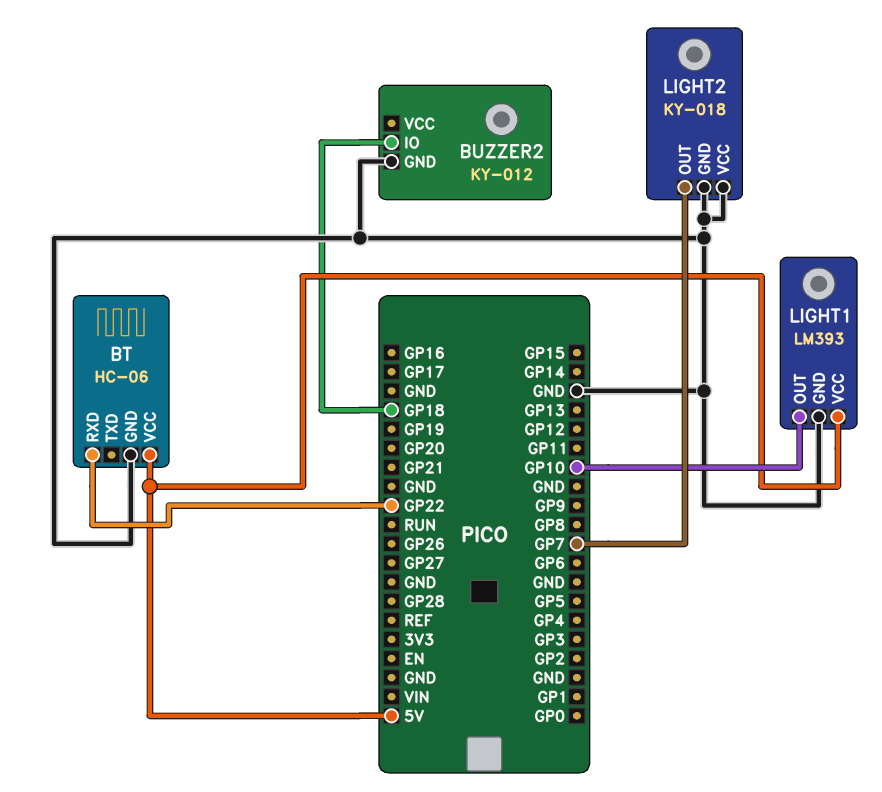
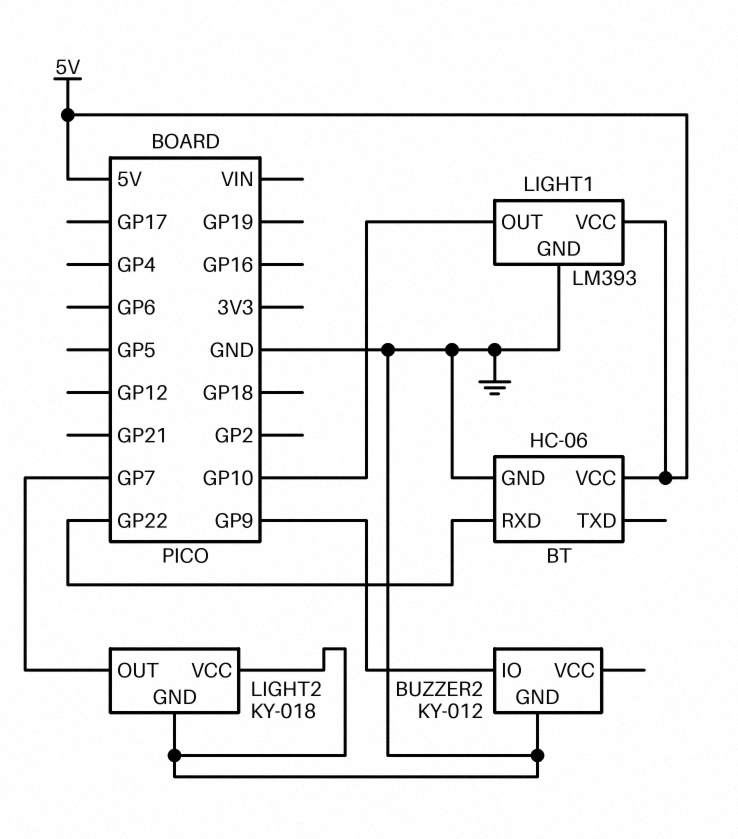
BUZZER2 pin IO: GP18 -> GP9

